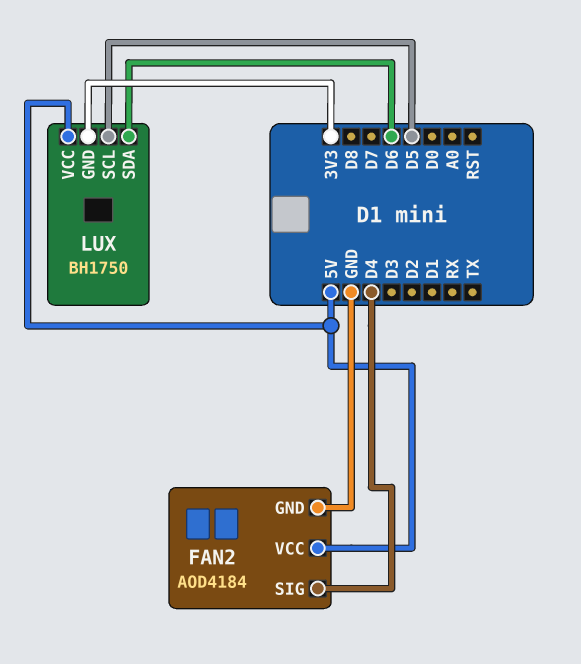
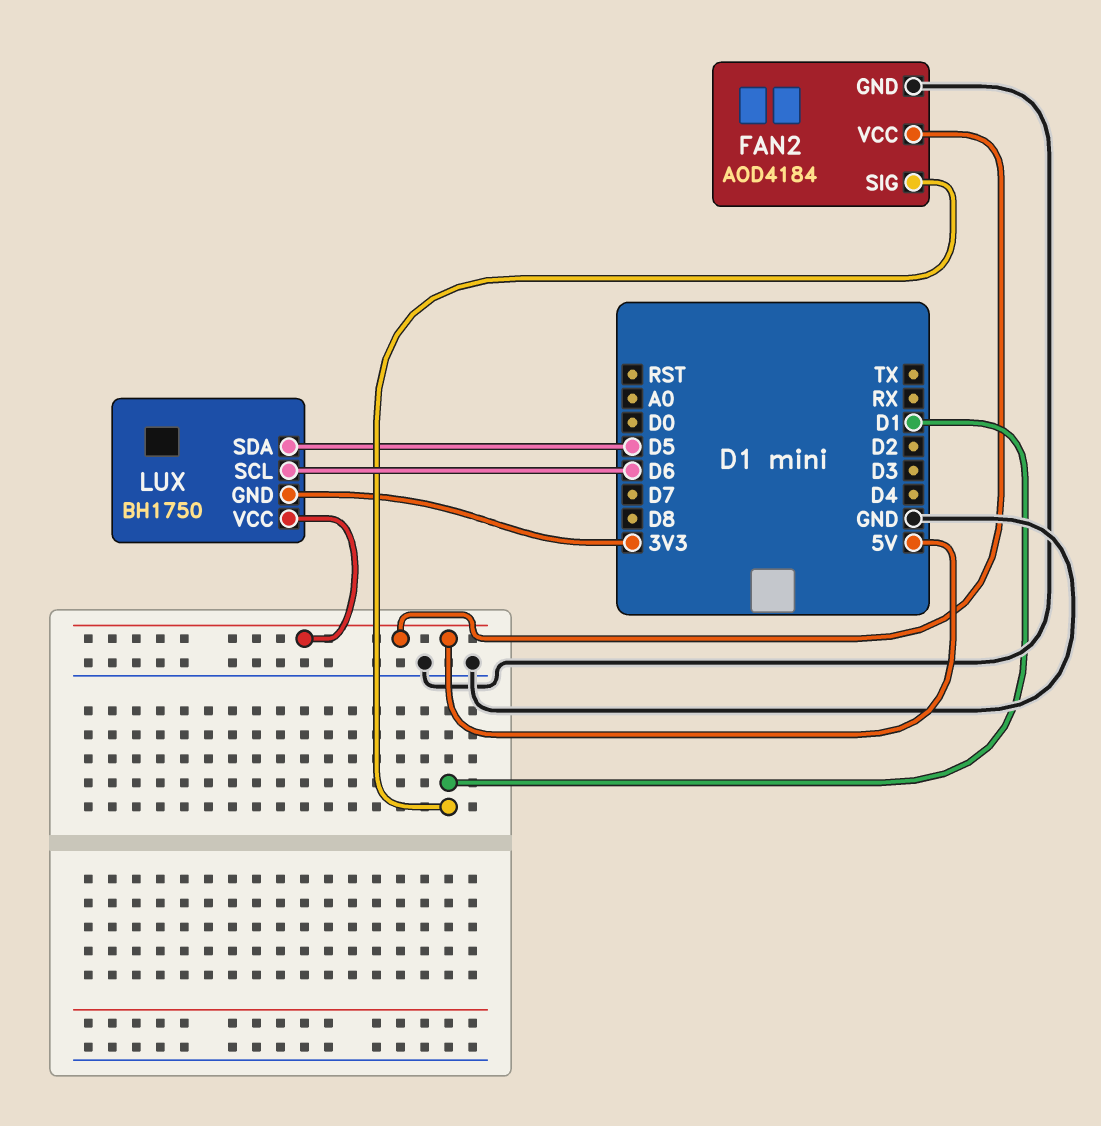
FAN2 pin SIG: D4 -> D1
LUX pin SCL: D5 -> D6
LUX pin SDA: D6 -> D5

